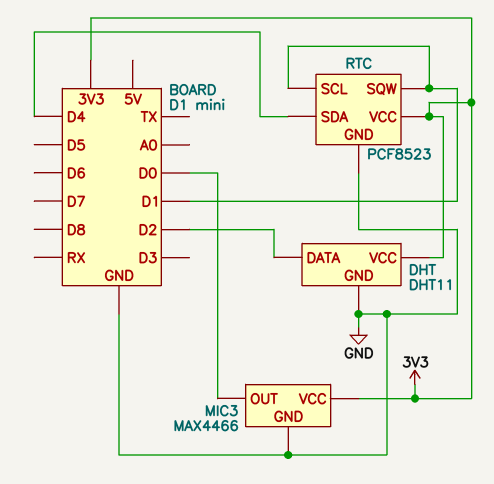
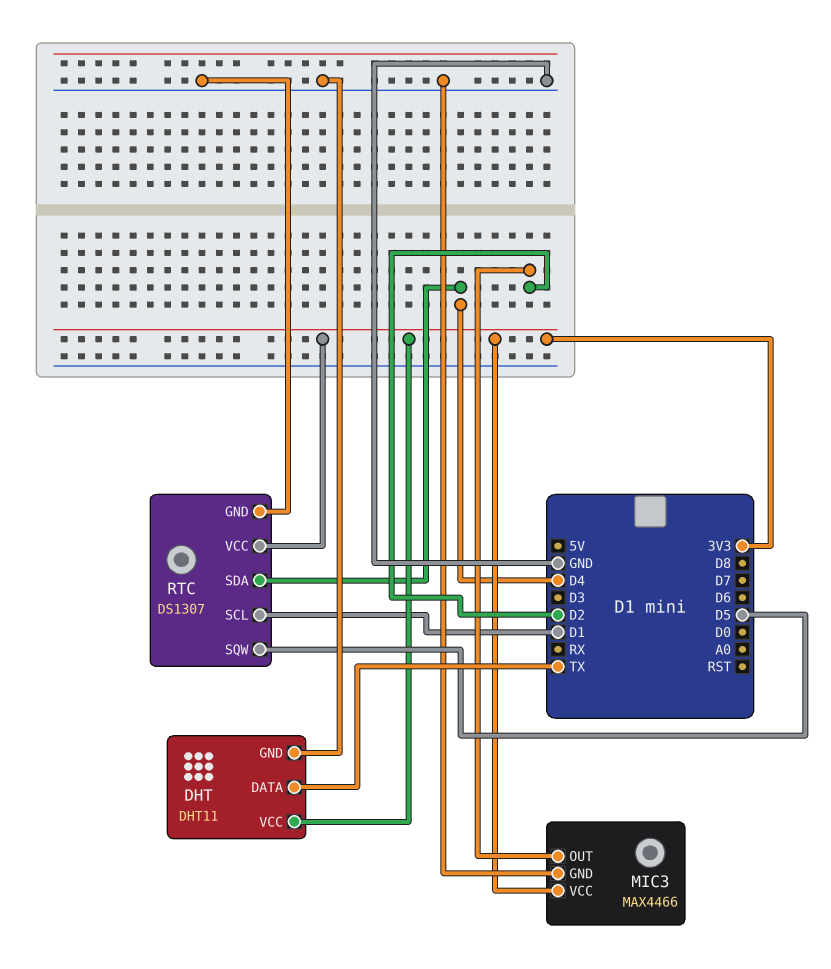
DHT pin DATA: D2 -> TX
MIC3 pin OUT: D0 -> D2
RTC: PCF8523 -> DS1307
RTC pin SQW: D1 -> D5

